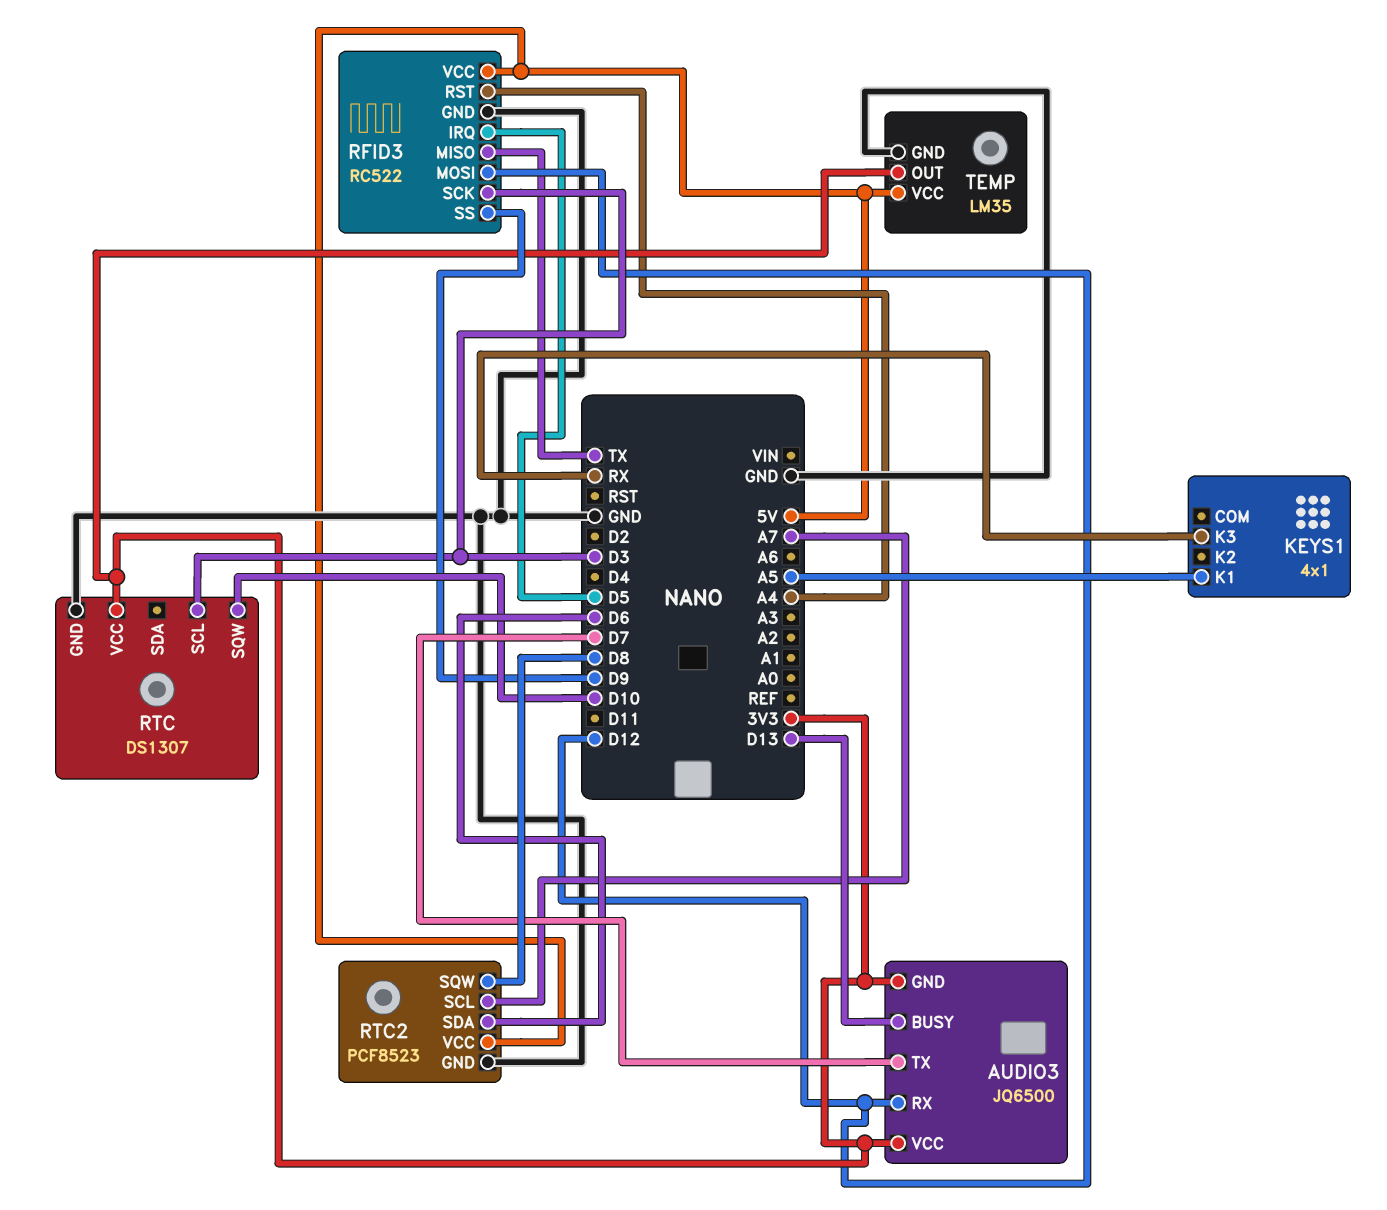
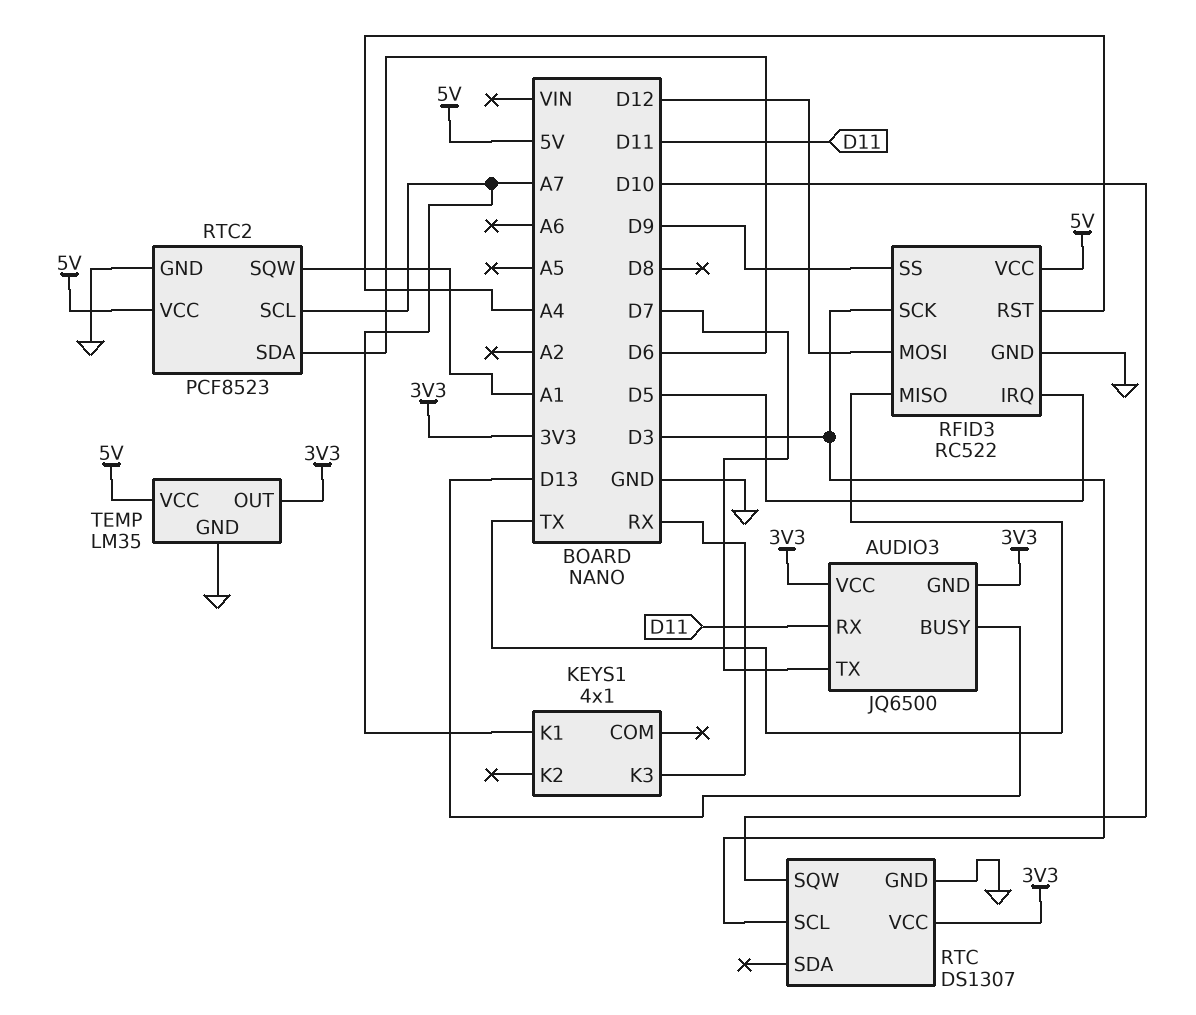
AUDIO3 pin RX: D12 -> D11
KEYS1 pin K1: A5 -> A7
RTC2 pin SQW: D8 -> A1

